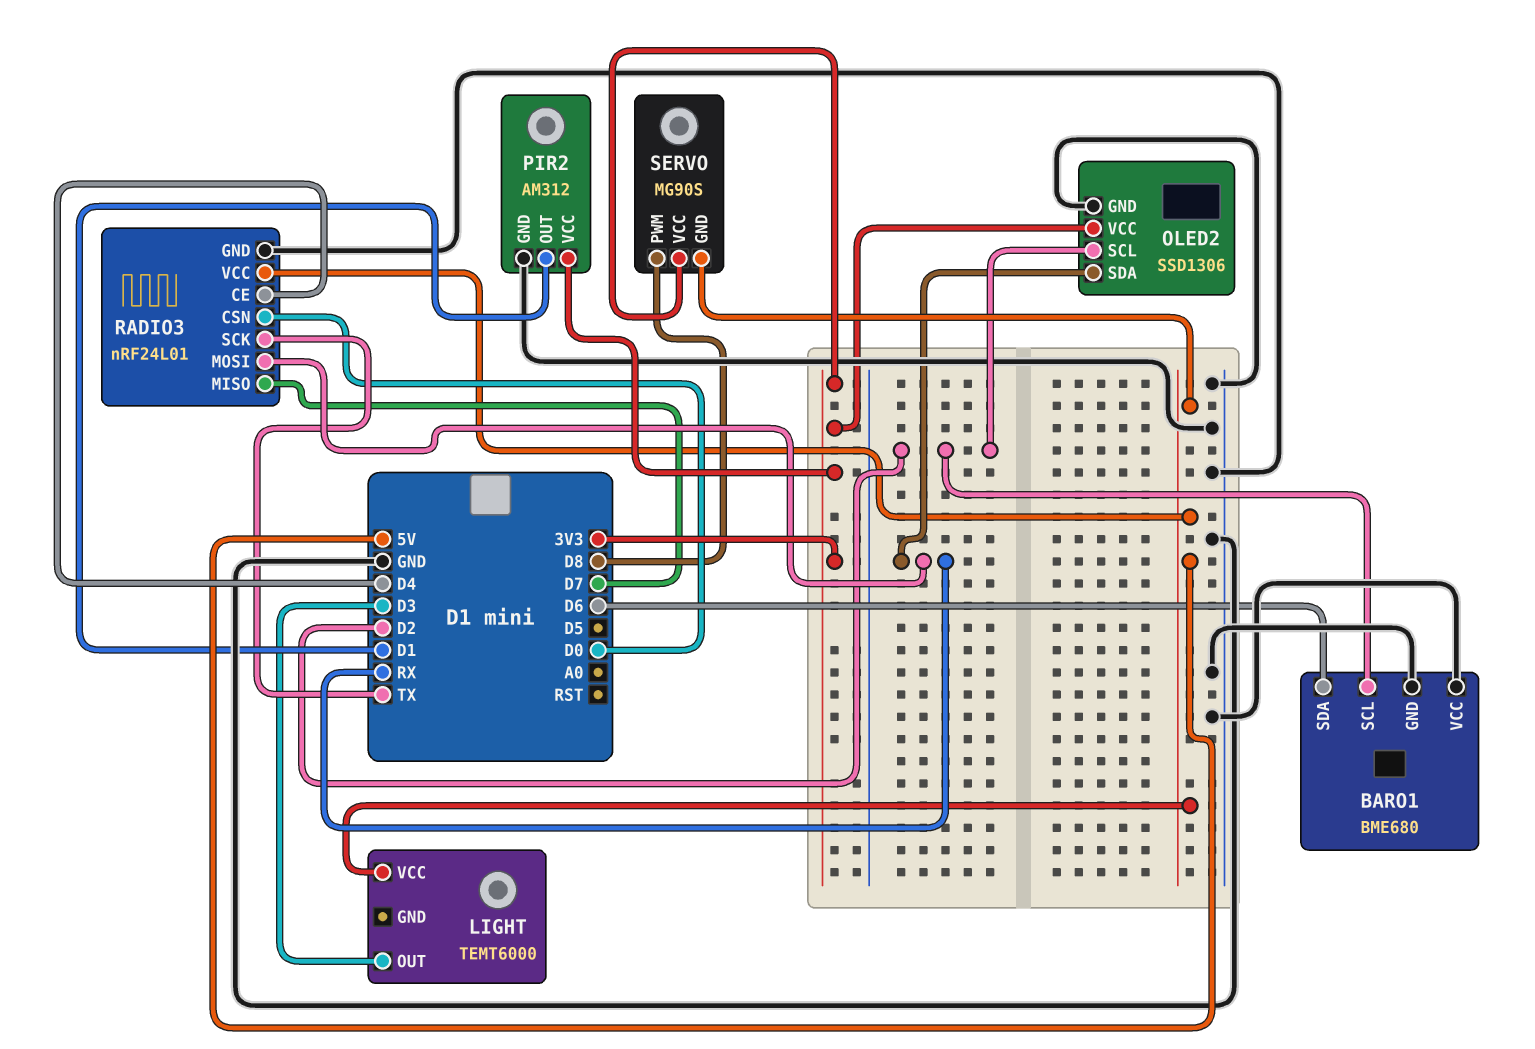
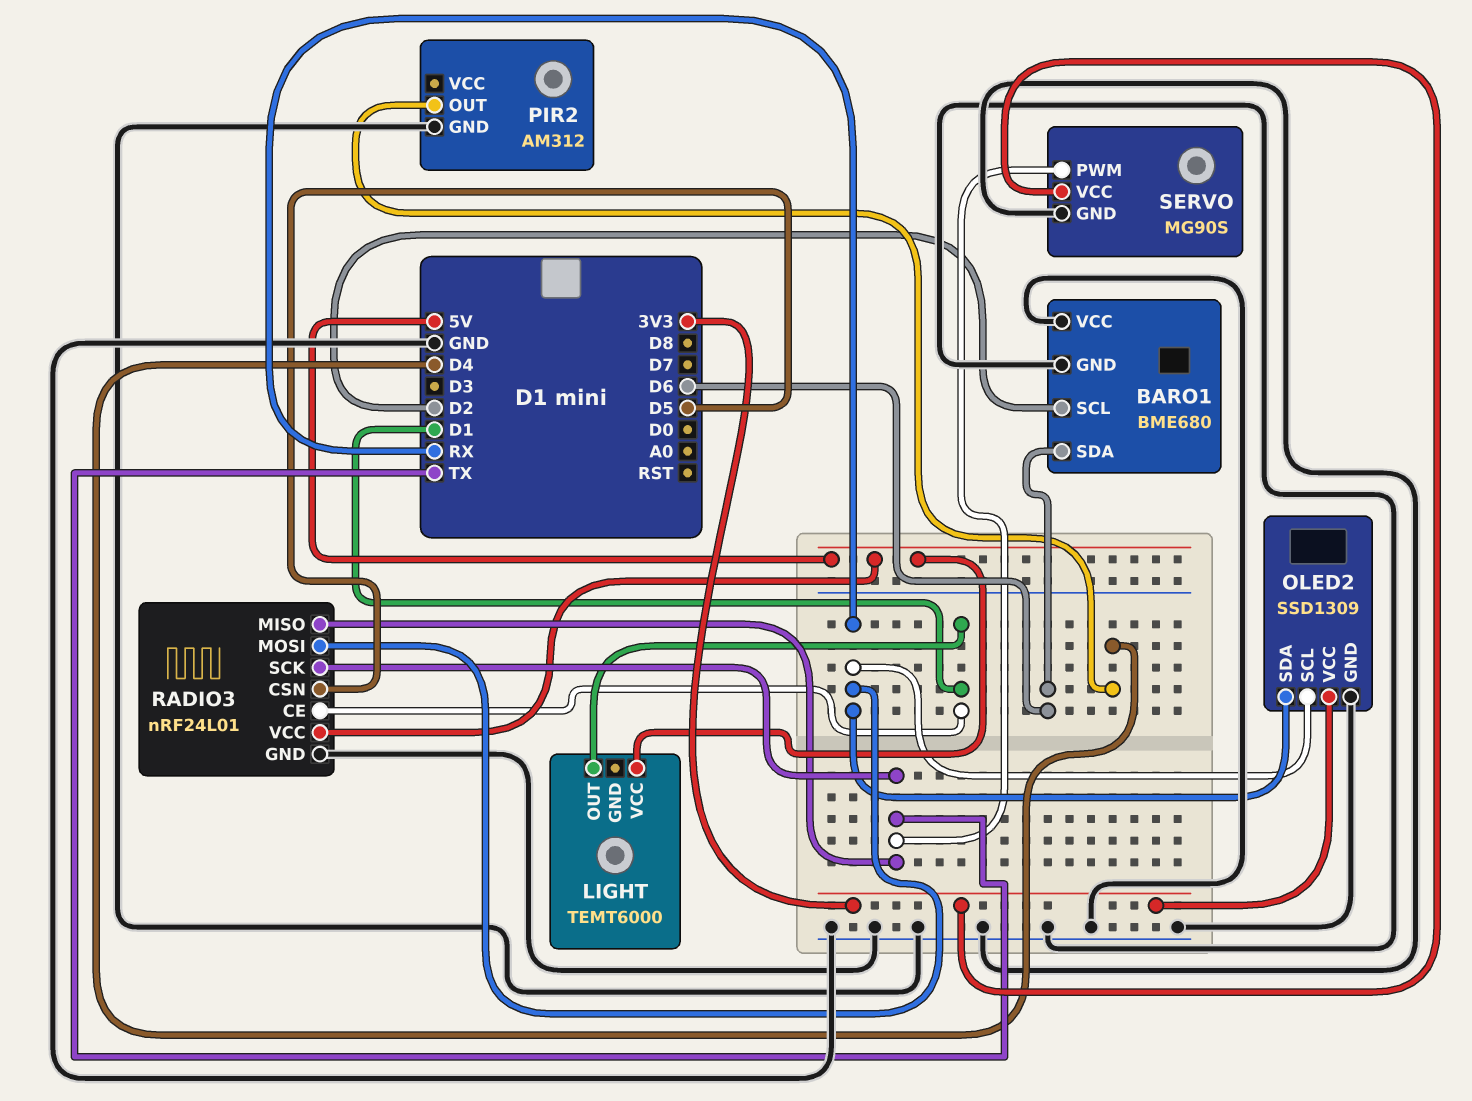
LIGHT pin OUT: D3 -> D1
OLED2: SSD1306 -> SSD1309
OLED2 pin SCL: D2 -> RX
PIR2 pin OUT: D1 -> D4
PIR2 pin VCC: 3V3 -> none
RADIO3 pin CE: D4 -> D1
RADIO3 pin CSN: D0 -> D5
RADIO3 pin MISO: D7 -> TX
SERVO pin GND: 5V -> GND
SERVO pin PWM: D8 -> TX

